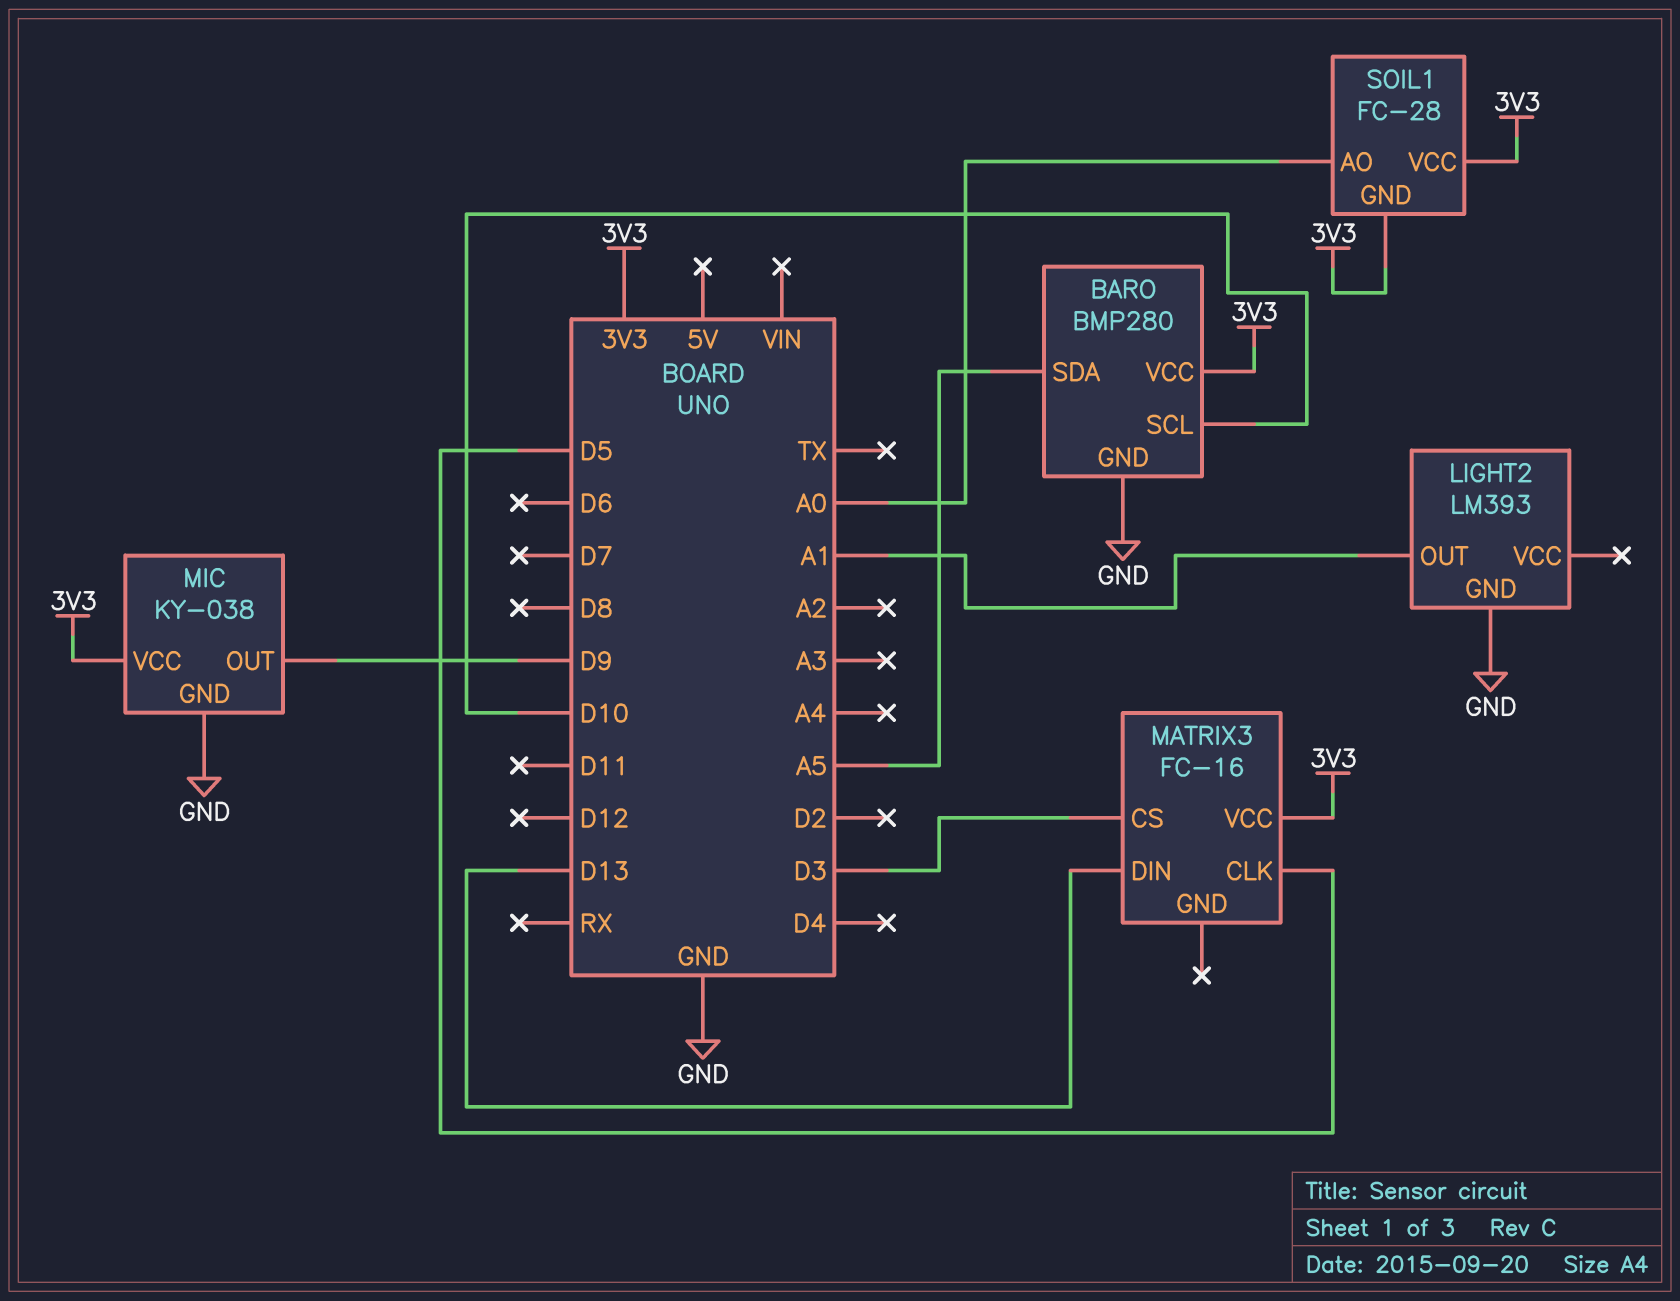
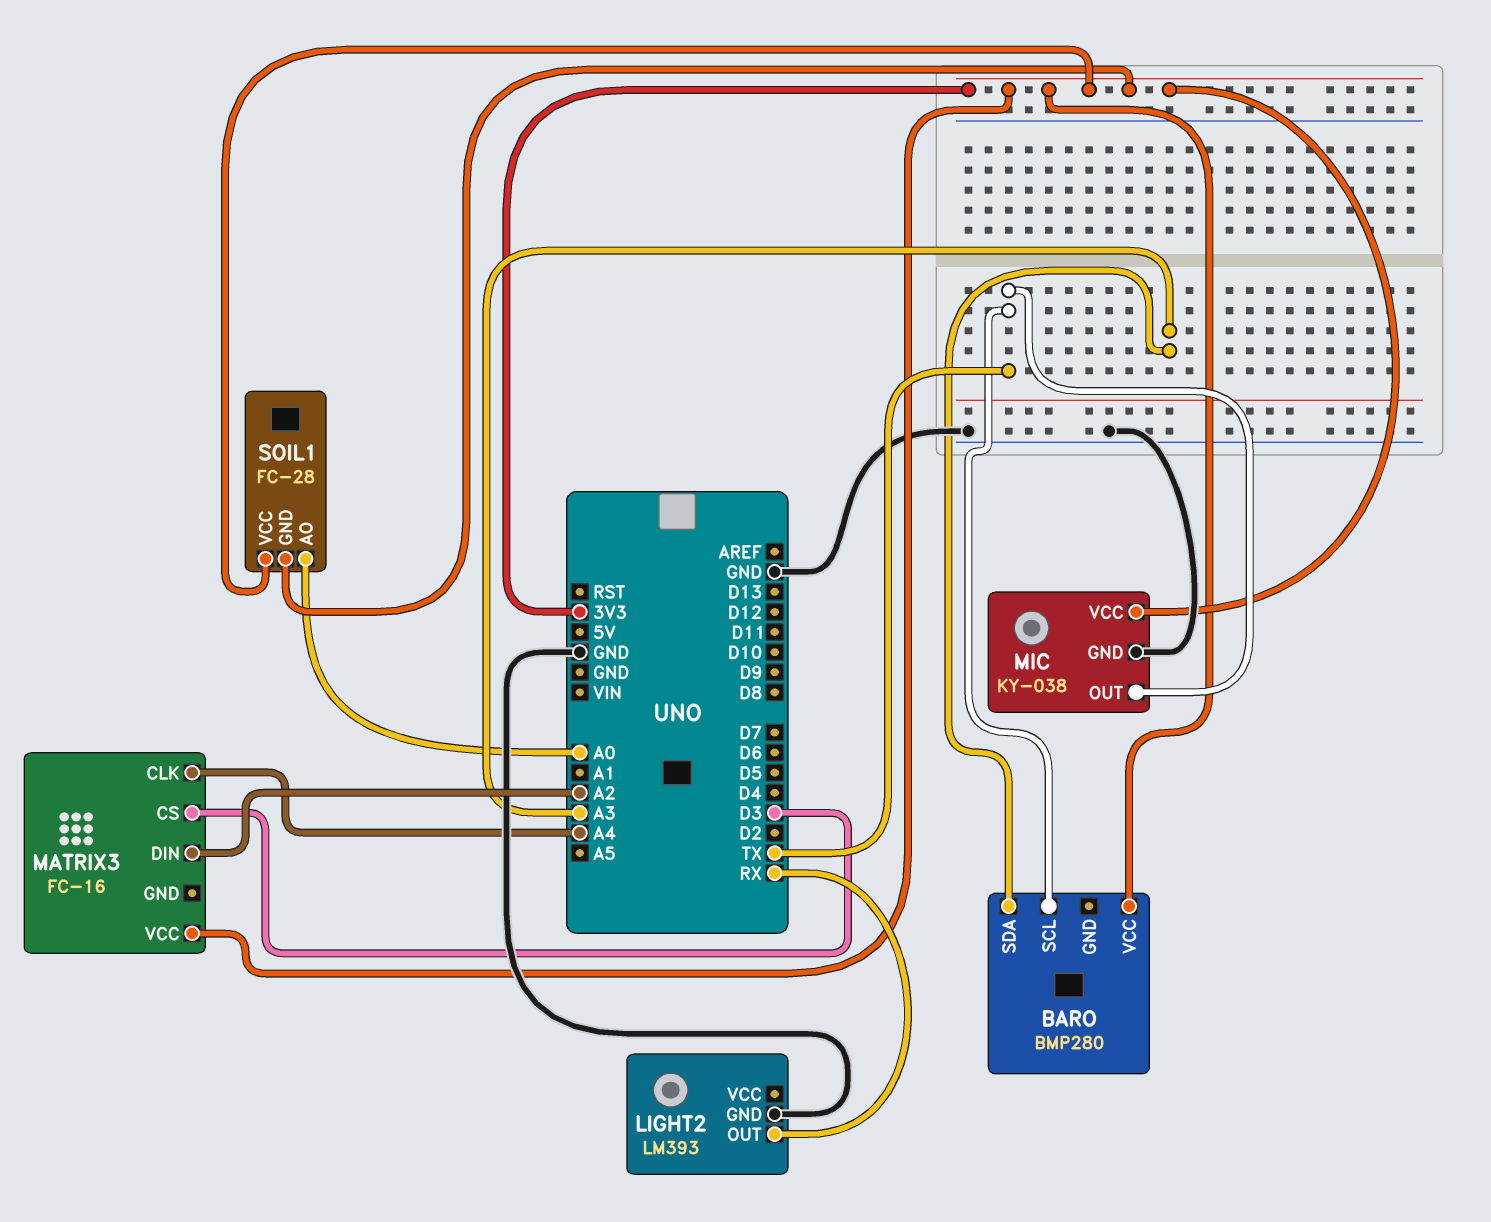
BARO pin GND: GND -> none
BARO pin SCL: D10 -> TX
BARO pin SDA: A5 -> A3
LIGHT2 pin OUT: A1 -> RX
MATRIX3 pin CLK: D5 -> A4
MATRIX3 pin DIN: D13 -> A2
MIC pin OUT: D9 -> TX

